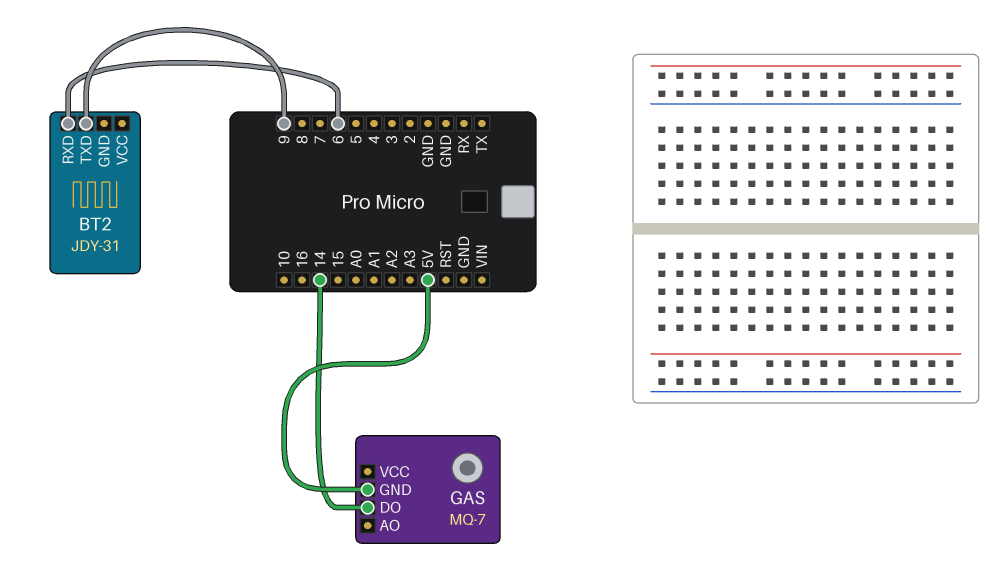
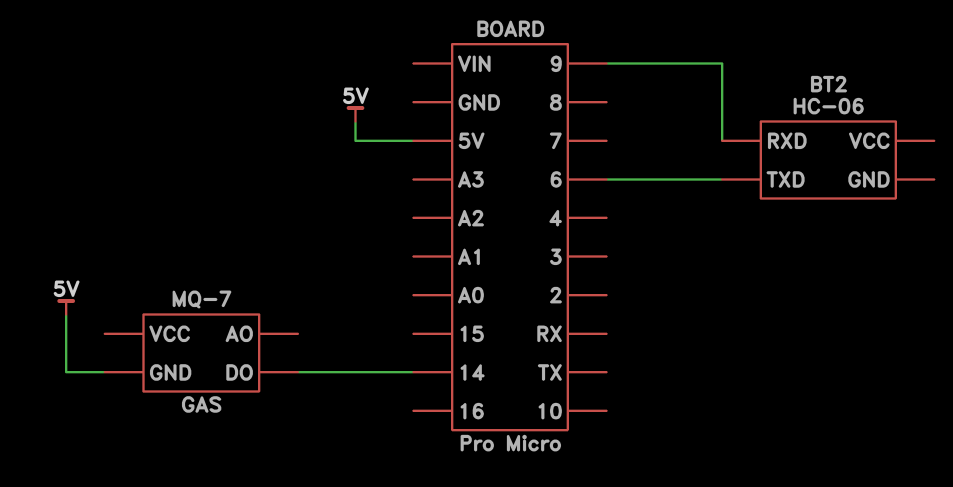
BT2: JDY-31 -> HC-06
BT2 pin RXD: 6 -> 9
BT2 pin TXD: 9 -> 6

